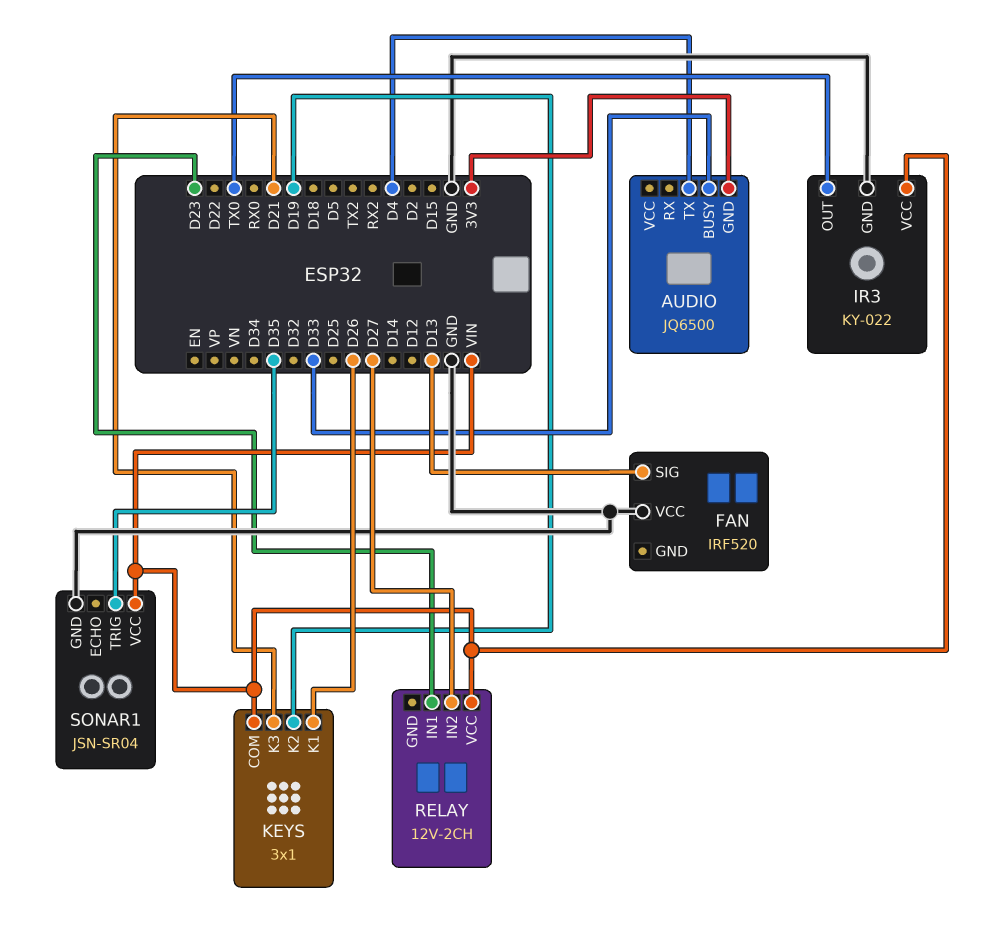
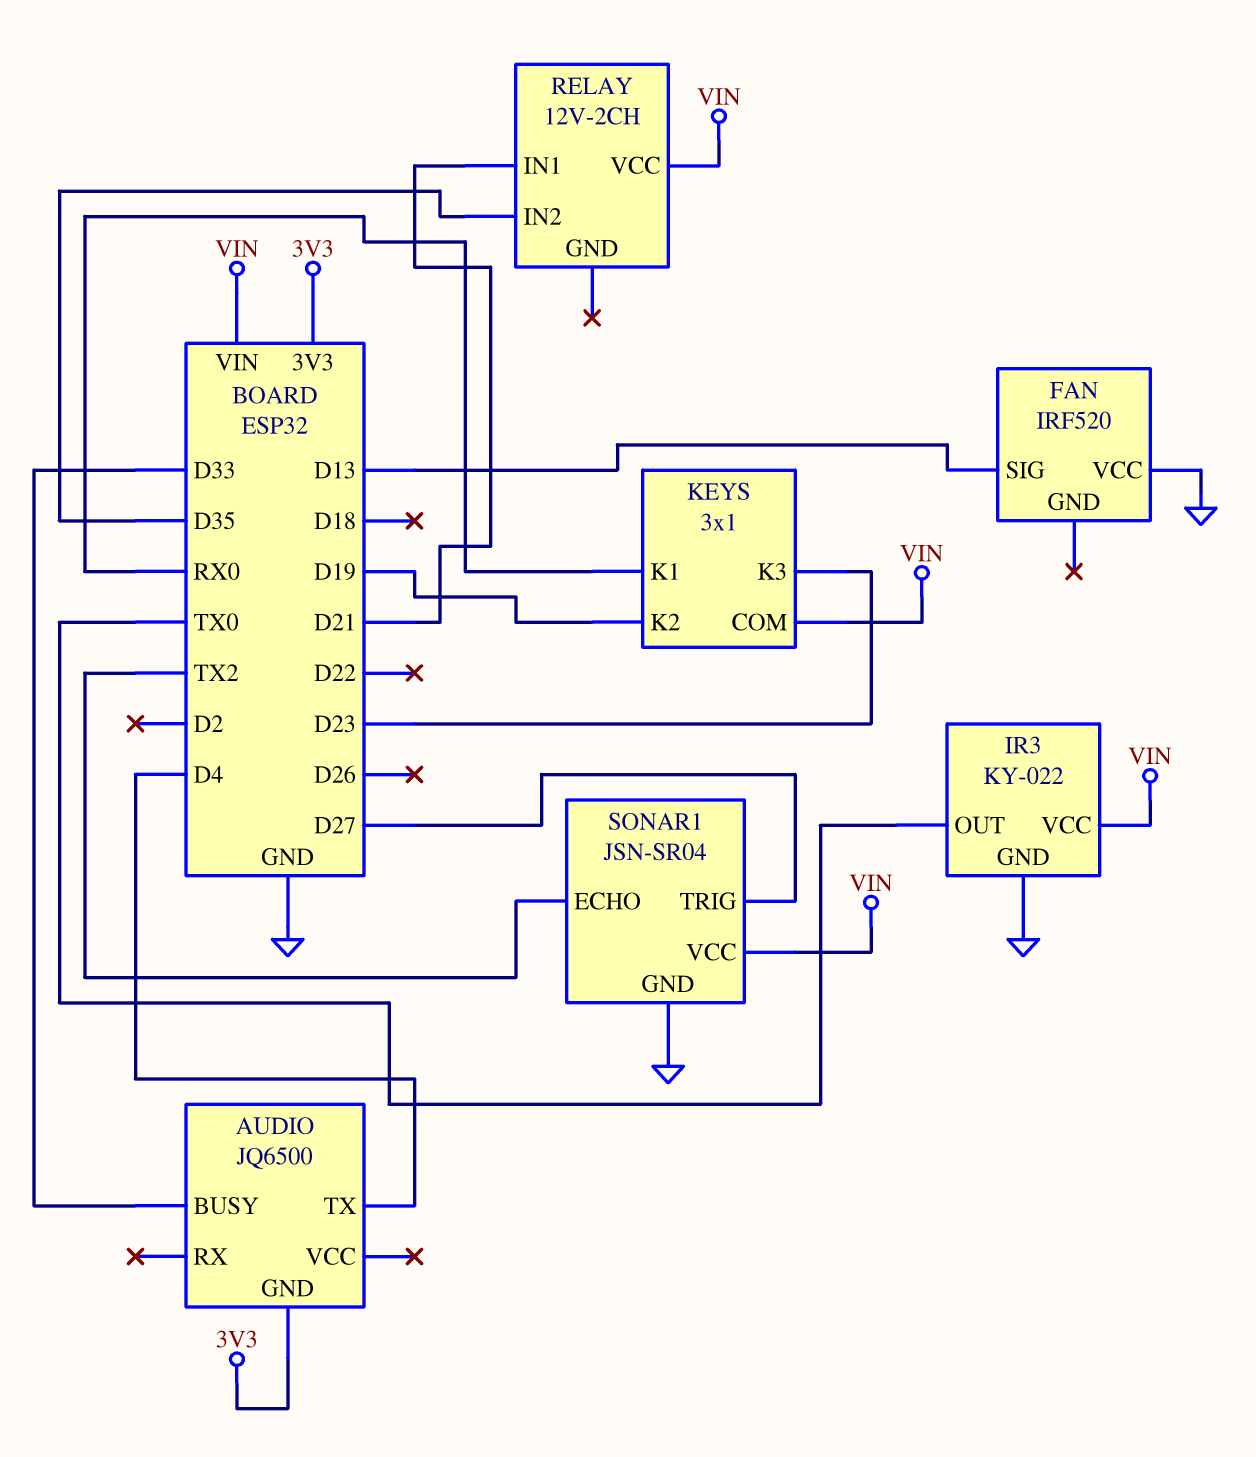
KEYS pin K1: D26 -> RX0
KEYS pin K3: D21 -> D23
RELAY pin IN1: D23 -> D21
RELAY pin IN2: D27 -> D35
SONAR1 pin ECHO: none -> TX2
SONAR1 pin TRIG: D35 -> D27

